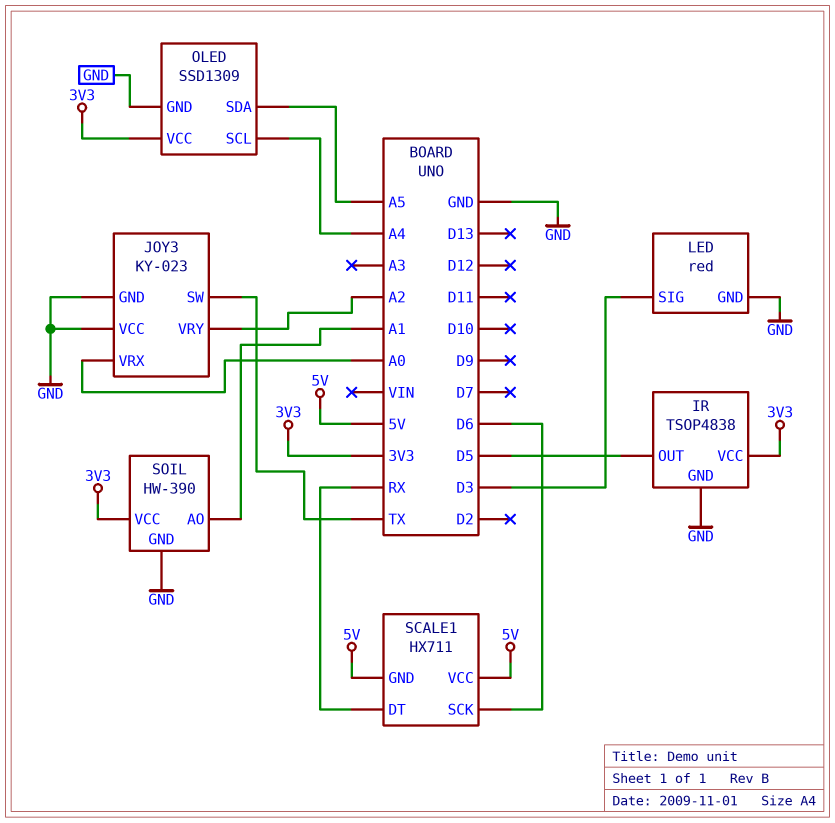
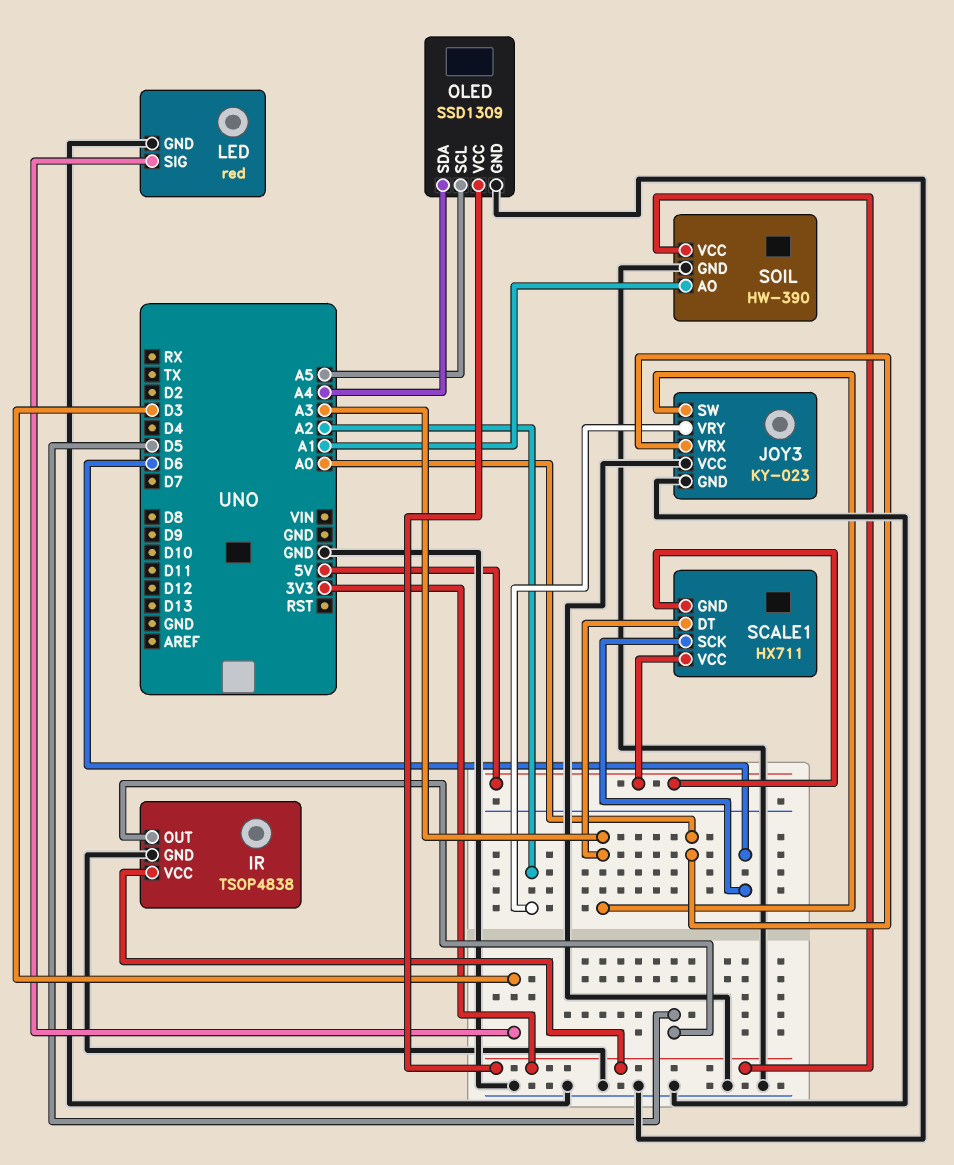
JOY3 pin SW: TX -> A3
OLED pin SCL: A4 -> A5
OLED pin SDA: A5 -> A4
SCALE1 pin DT: RX -> A3

